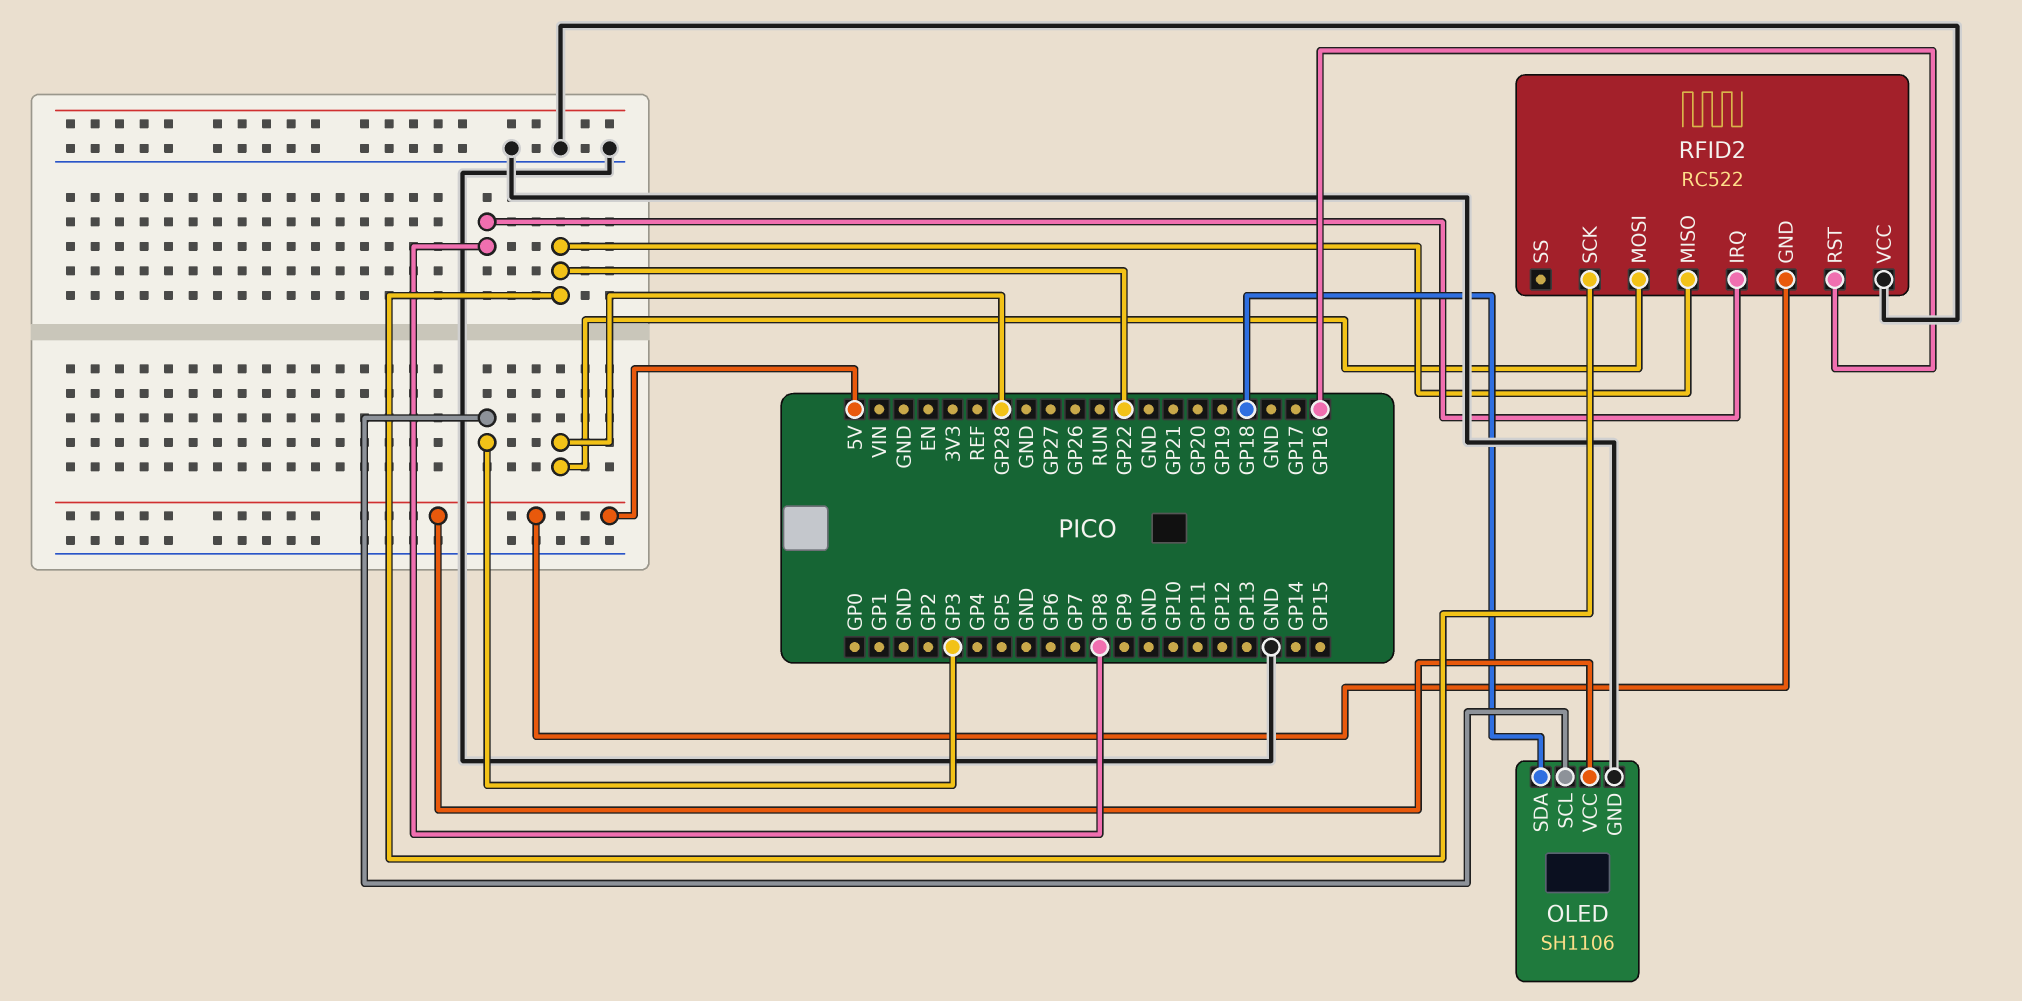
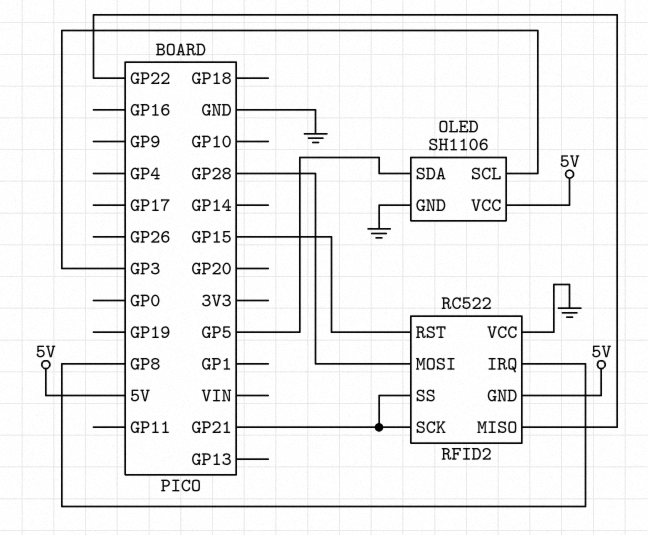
OLED pin SDA: GP18 -> GP5
RFID2 pin RST: GP16 -> GP15
RFID2 pin SCK: GP22 -> GP21
RFID2 pin SS: none -> GP21

